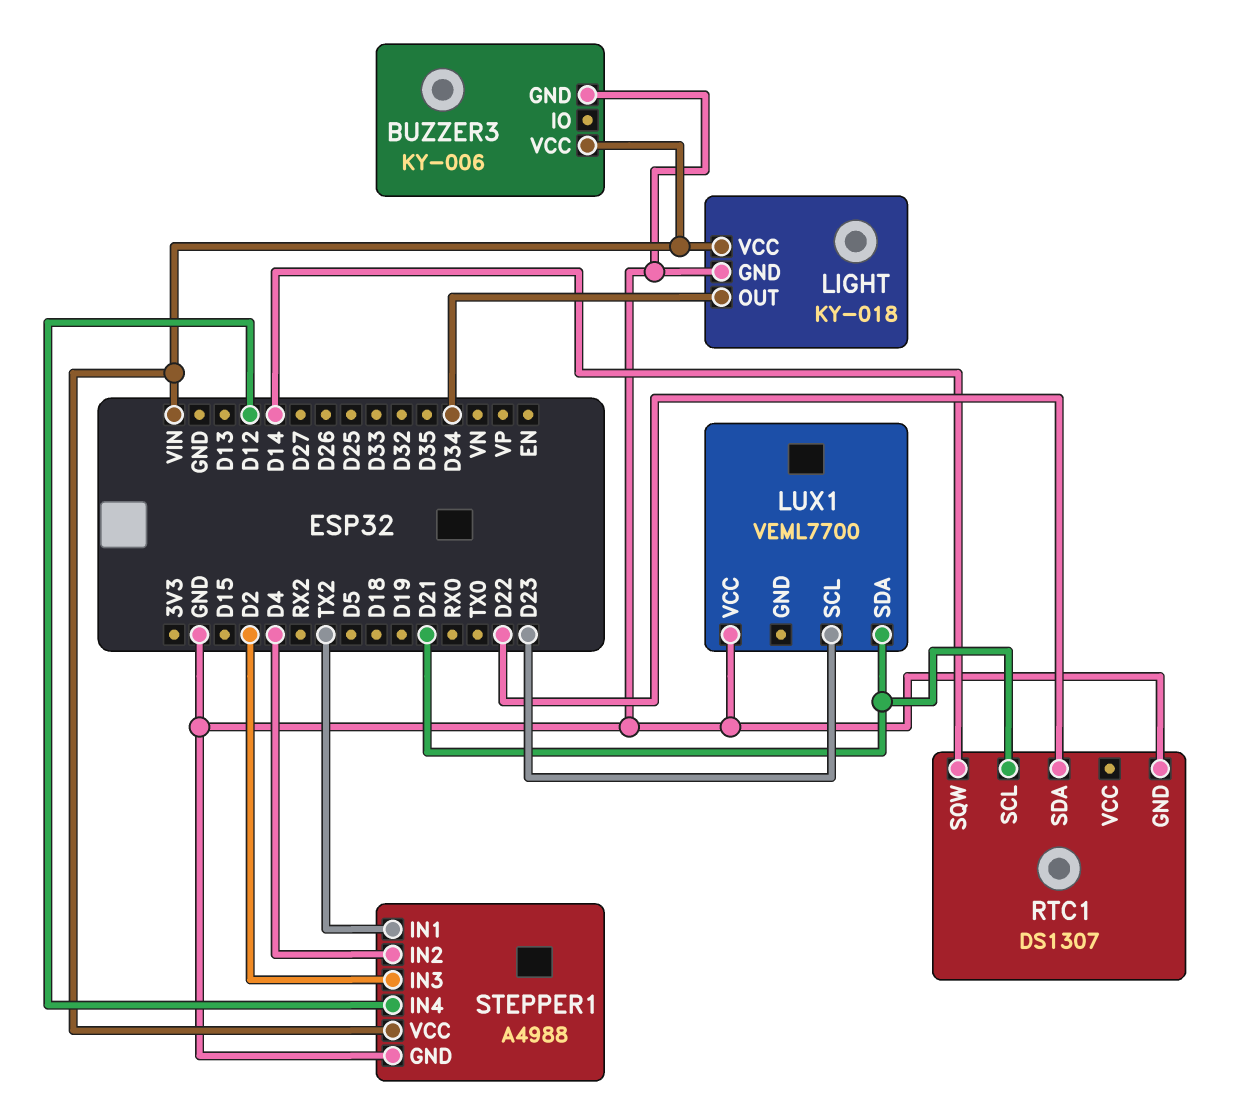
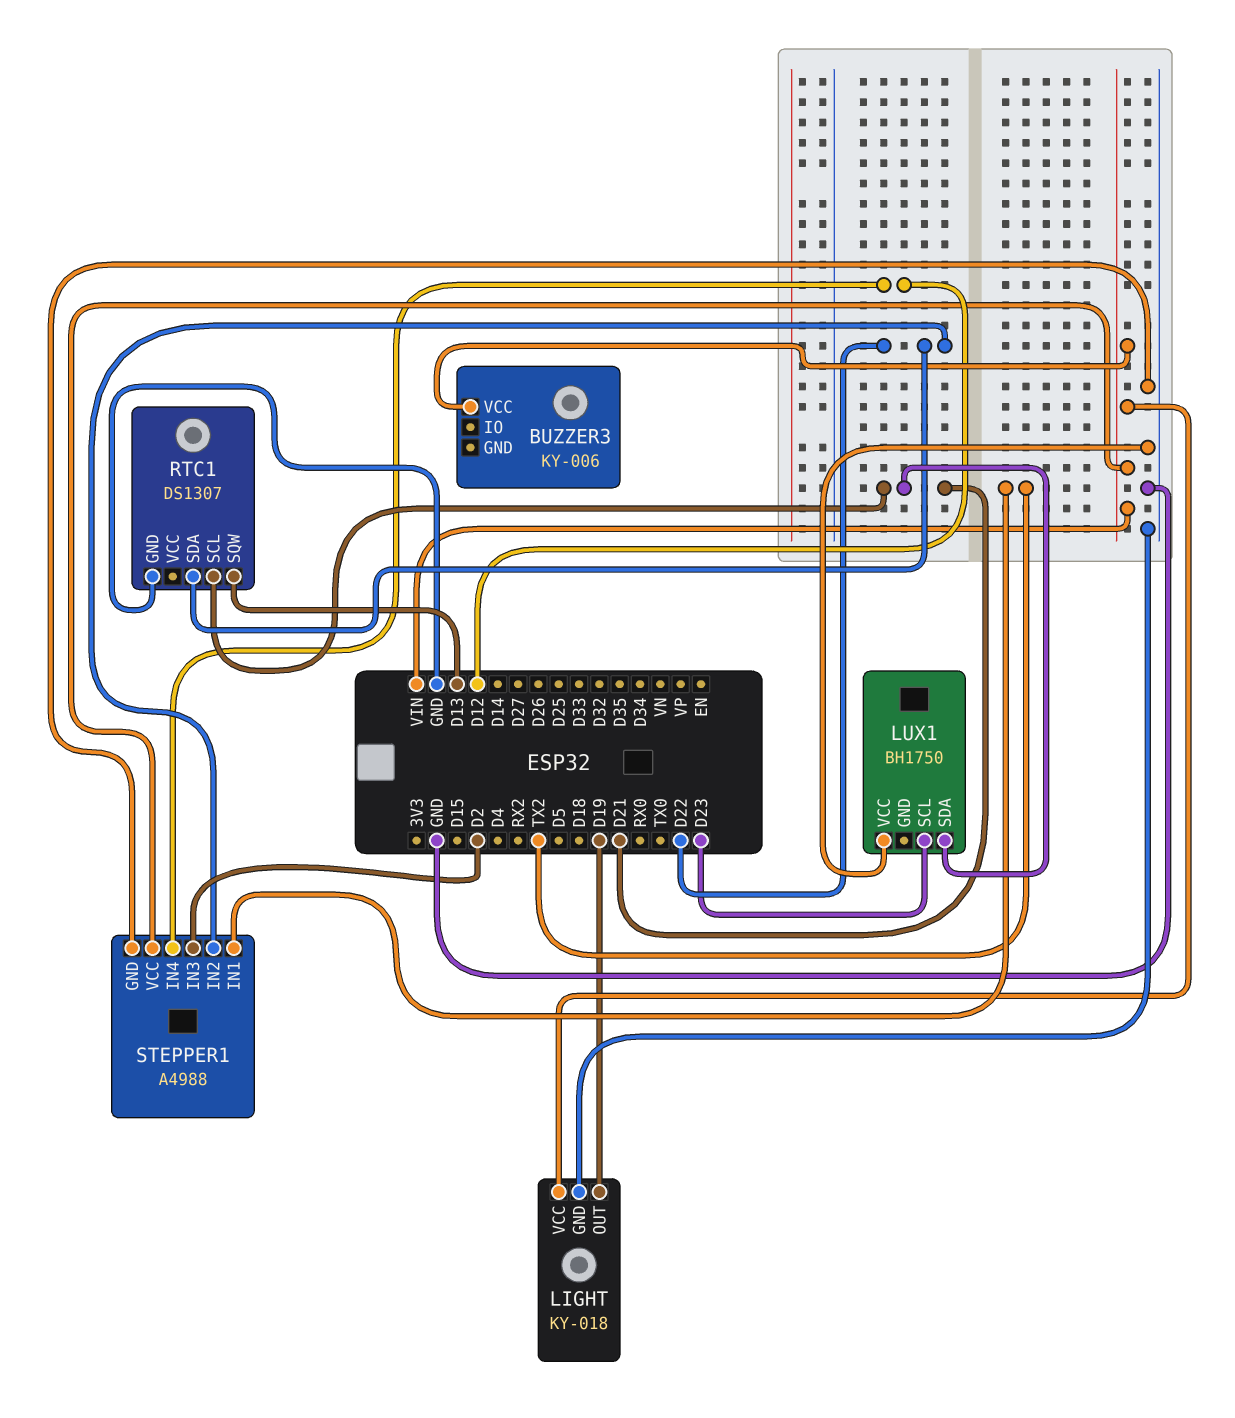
BUZZER3 pin GND: GND -> none
LIGHT pin OUT: D34 -> D19
LUX1: VEML7700 -> BH1750
RTC1 pin SQW: D14 -> D13
STEPPER1 pin IN2: D4 -> D22

